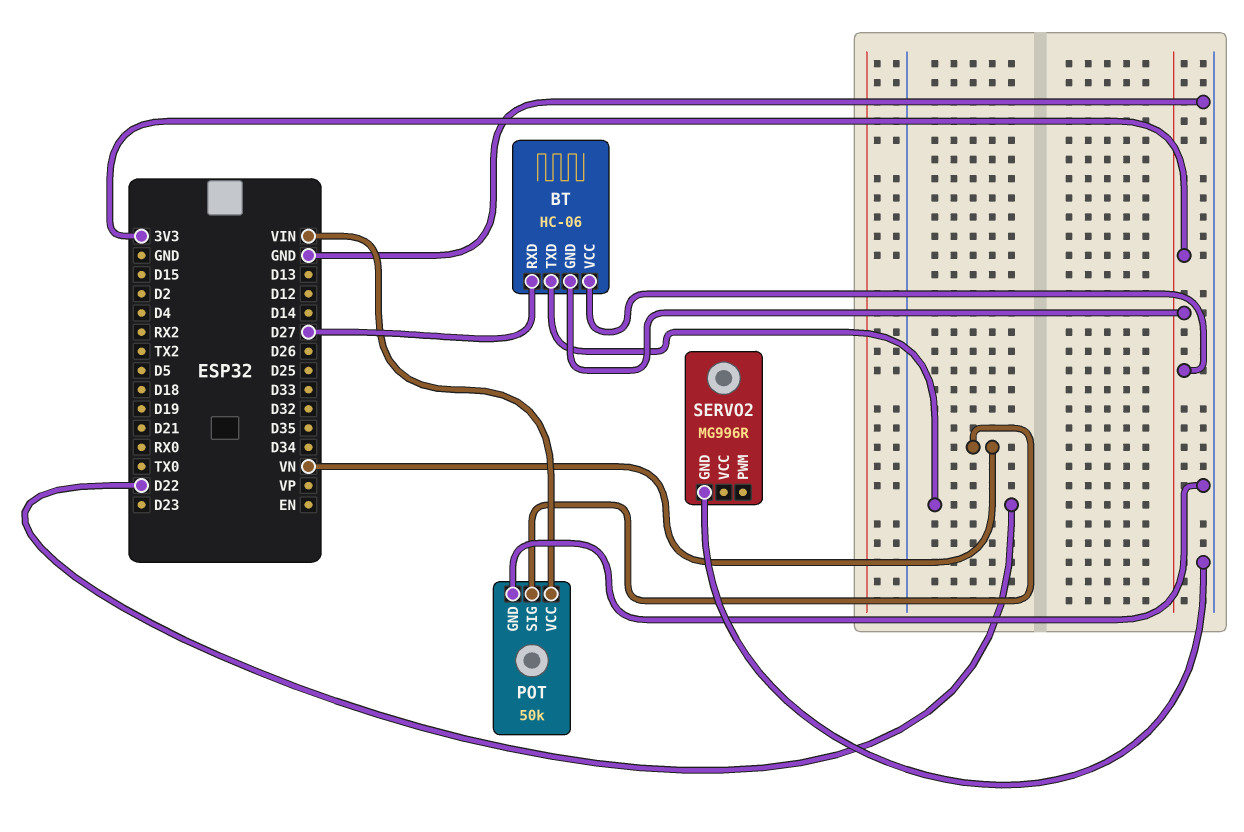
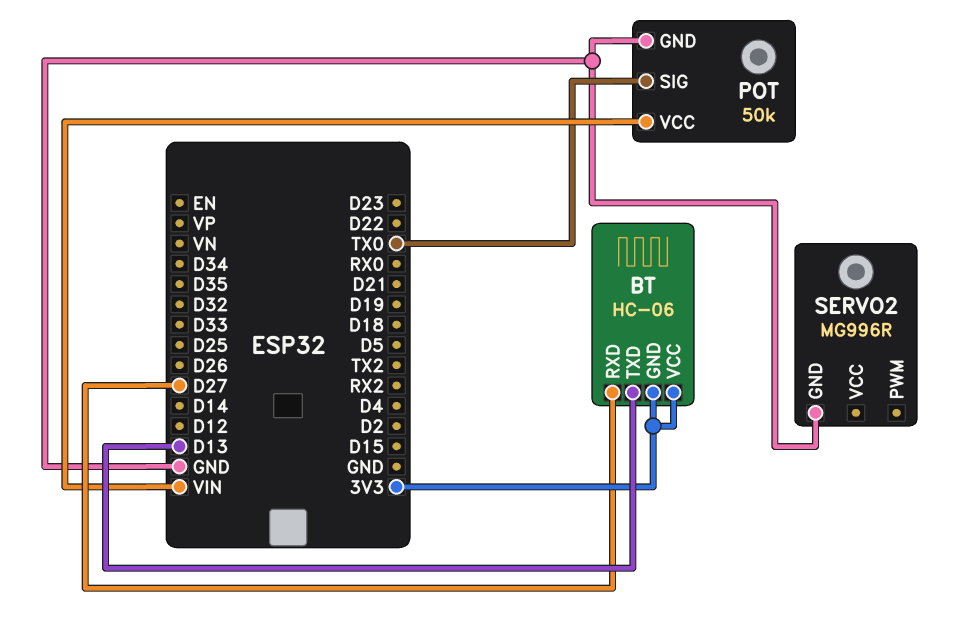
BT pin TXD: D22 -> D13
POT pin SIG: VN -> TX0

